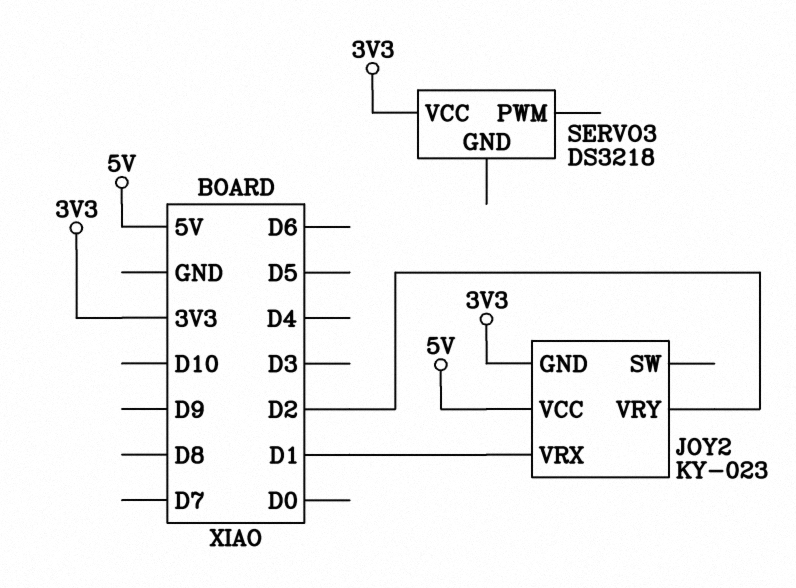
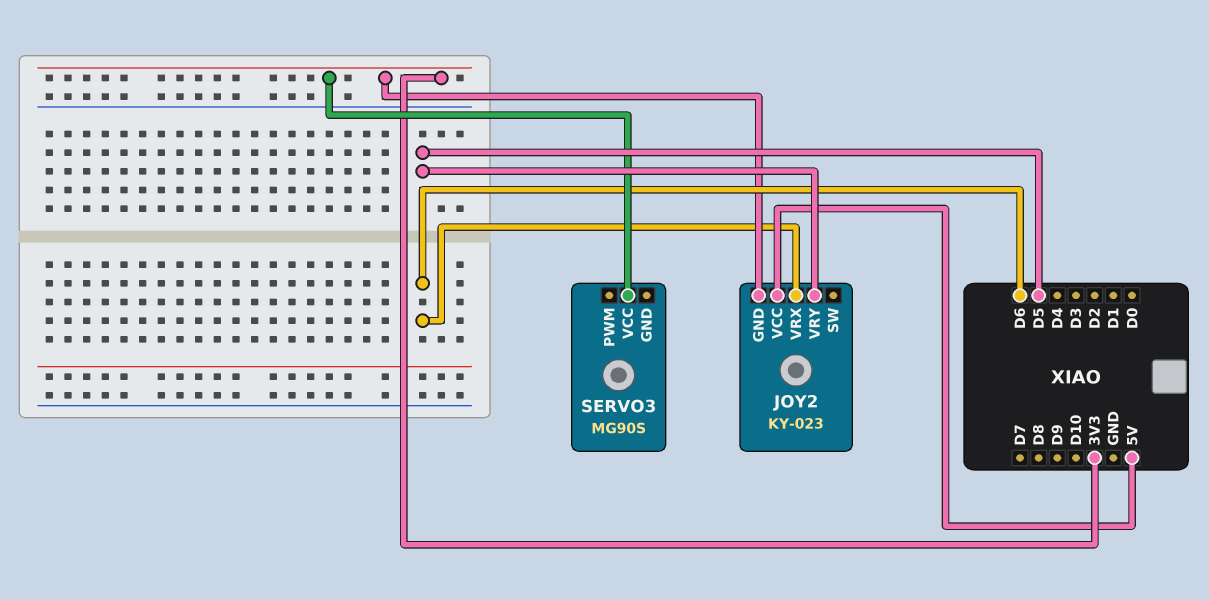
JOY2 pin VRX: D1 -> D6
JOY2 pin VRY: D2 -> D5
SERVO3: DS3218 -> MG90S

